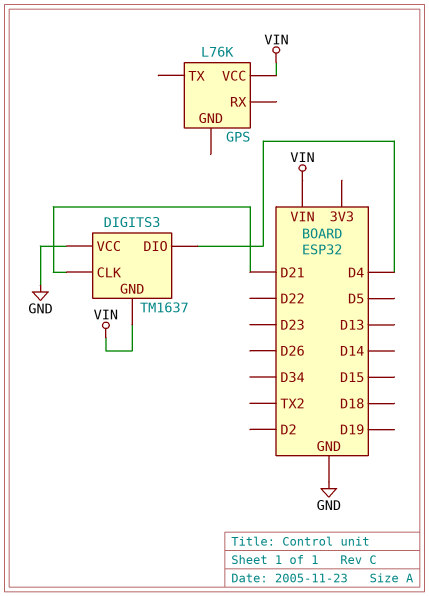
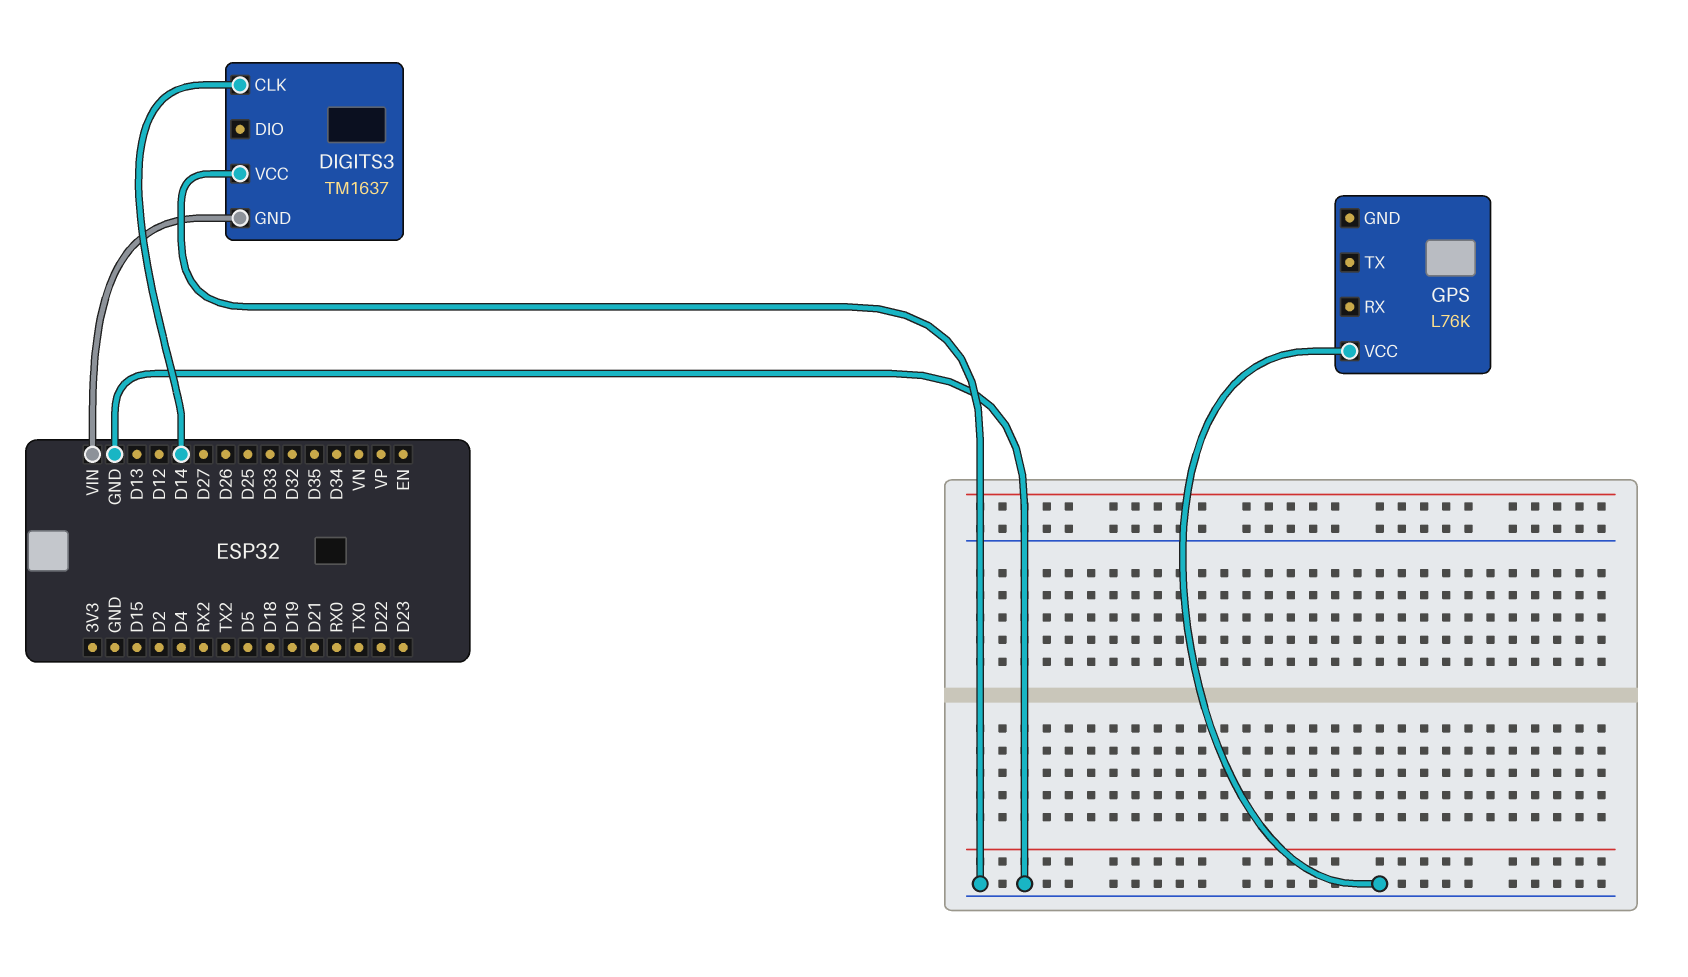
DIGITS3 pin CLK: D21 -> D14
DIGITS3 pin DIO: D4 -> none
GPS pin VCC: VIN -> GND

